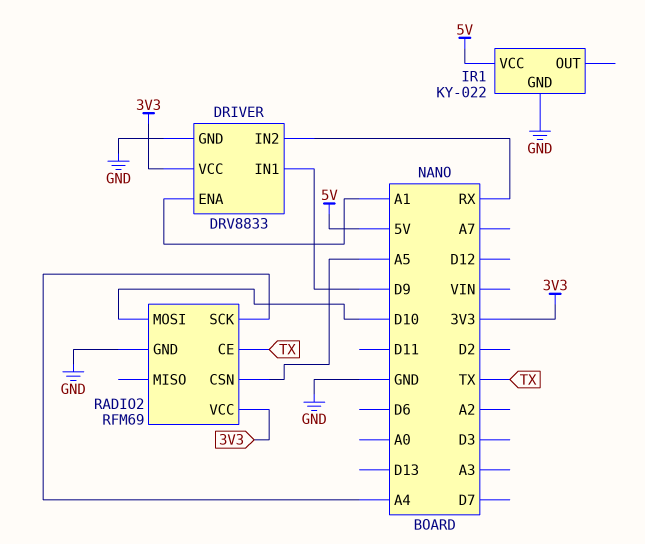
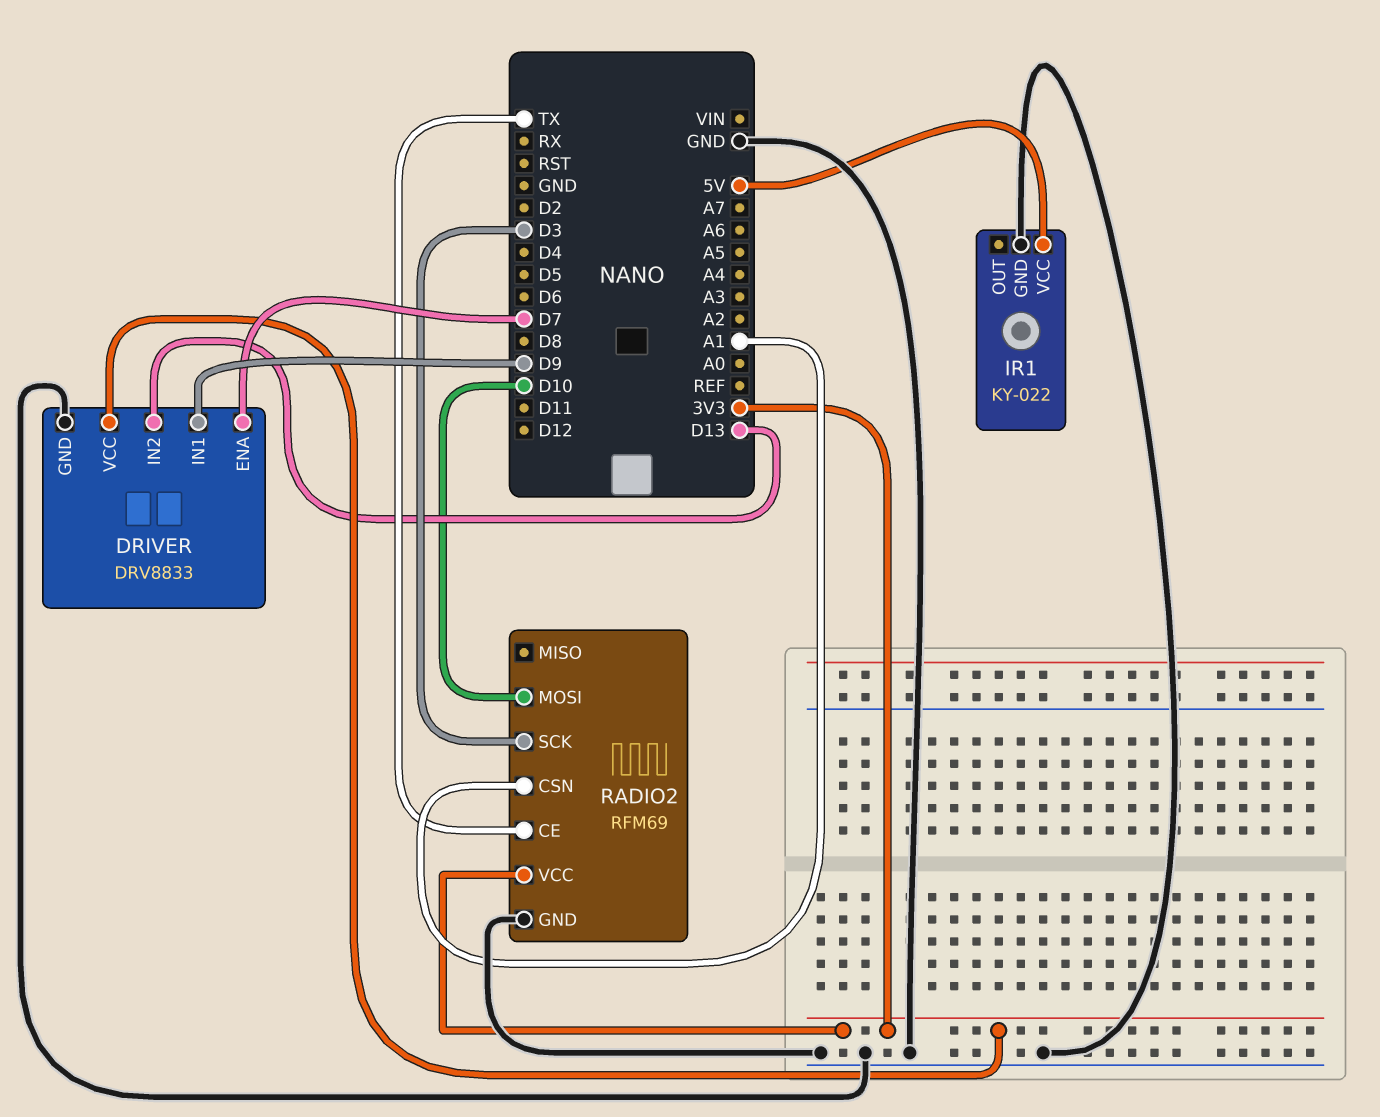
DRIVER pin ENA: A1 -> D7
DRIVER pin IN2: RX -> D13
RADIO2 pin CSN: A5 -> A1
RADIO2 pin SCK: A4 -> D3

